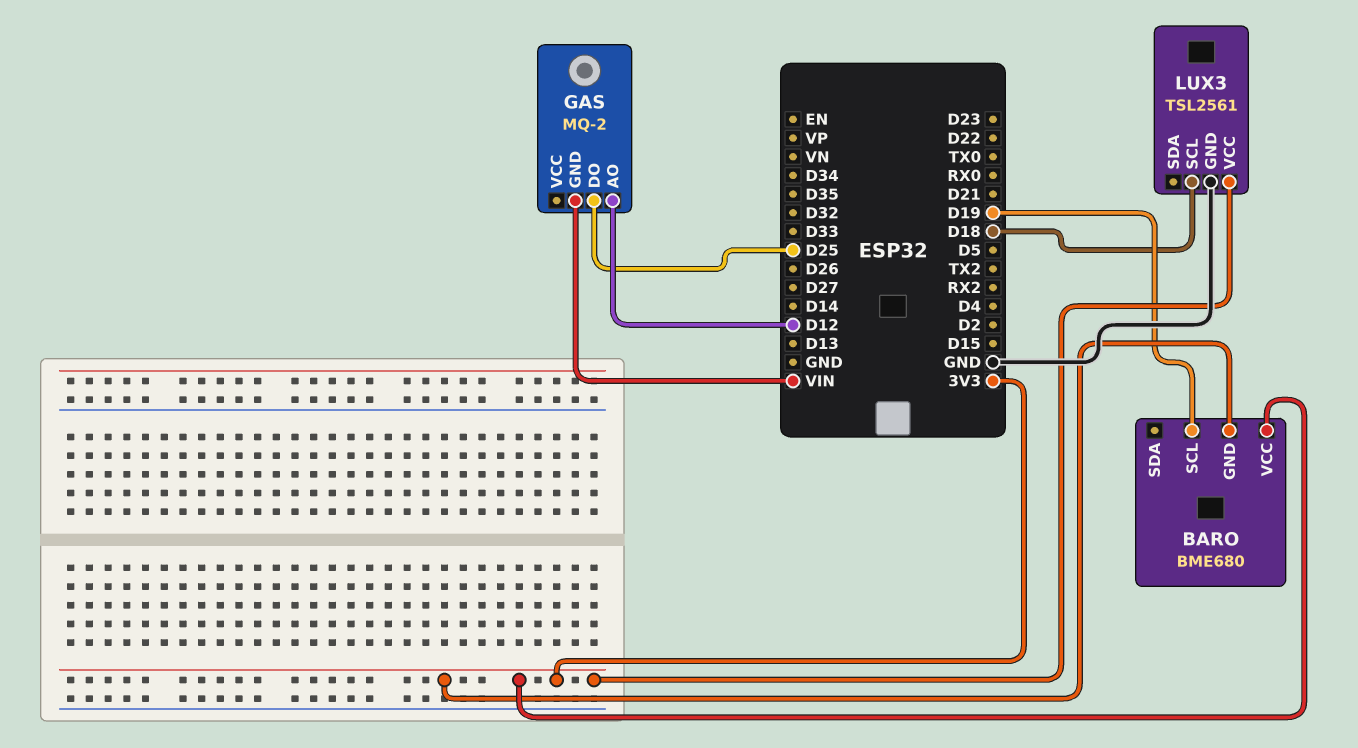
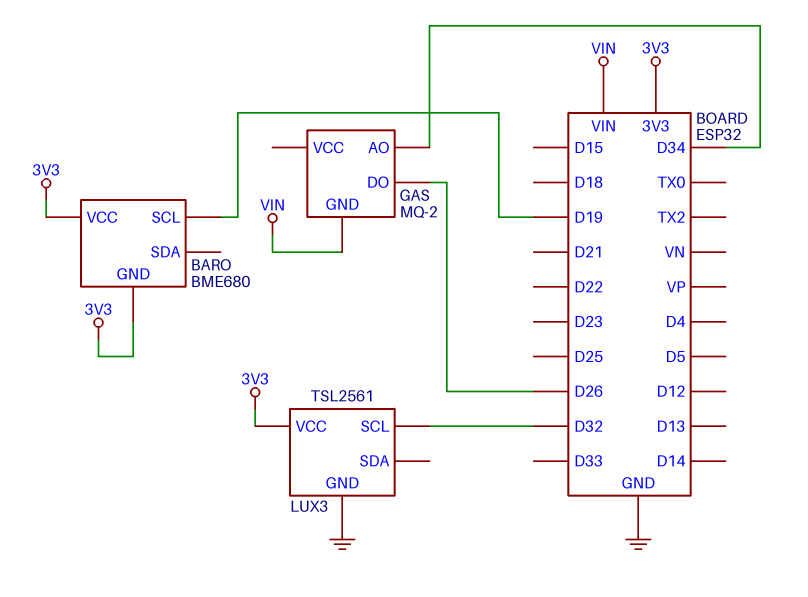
GAS pin AO: D12 -> D34
GAS pin DO: D25 -> D26
LUX3 pin SCL: D18 -> D32

